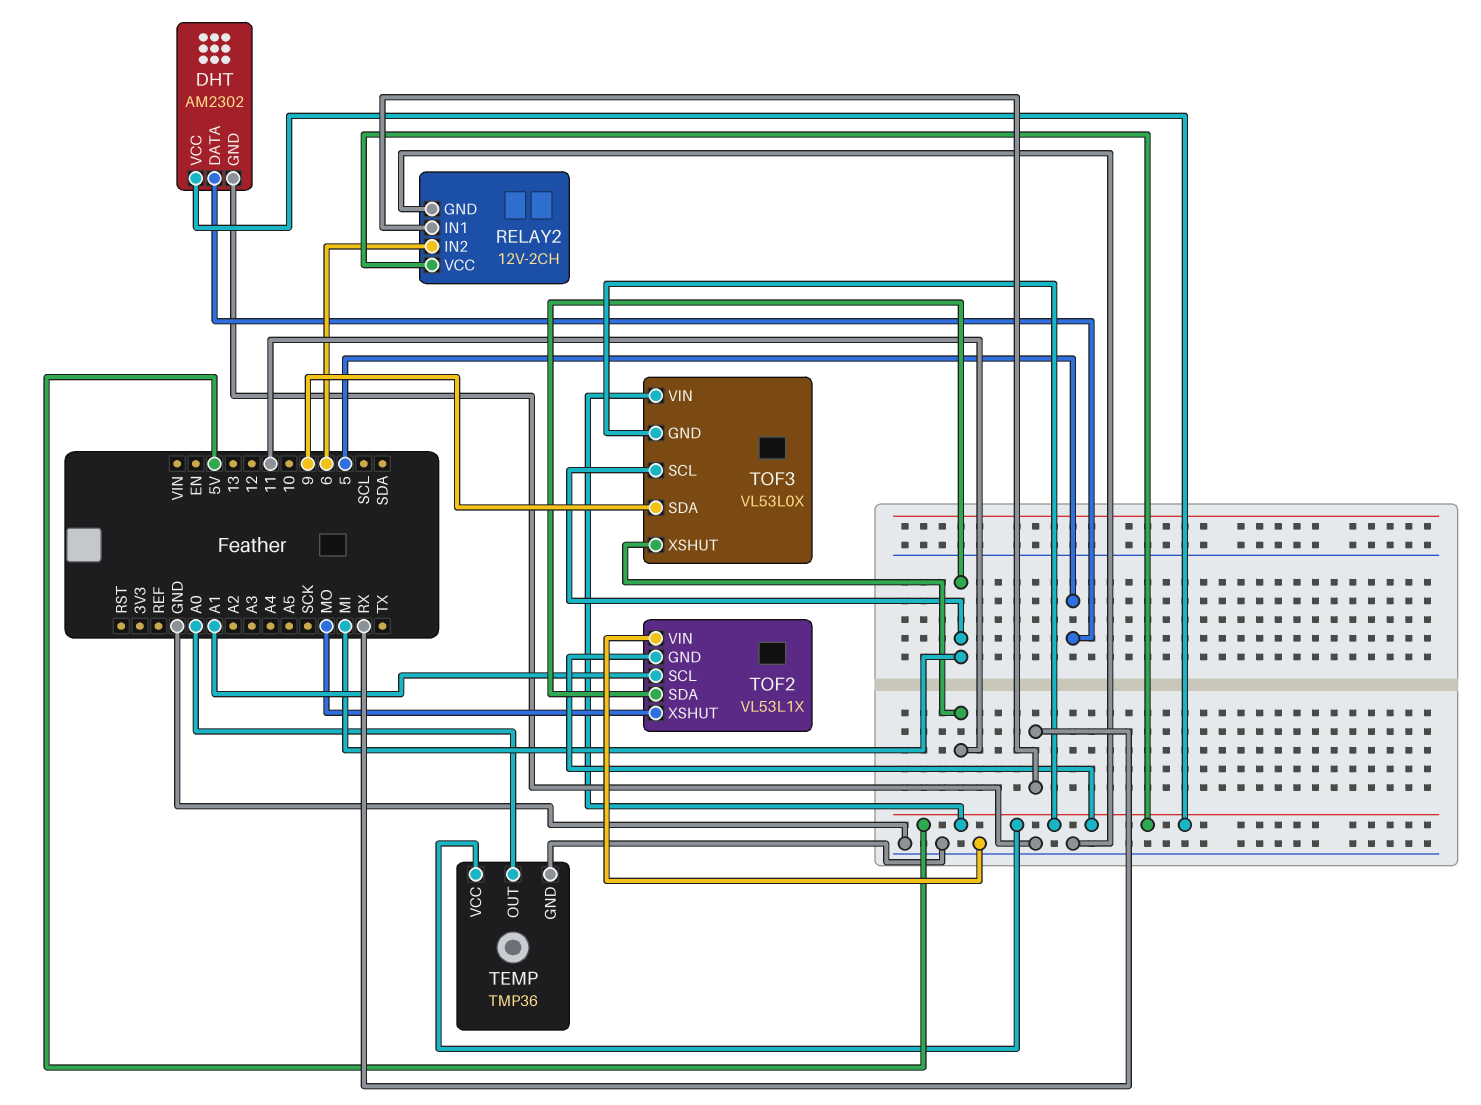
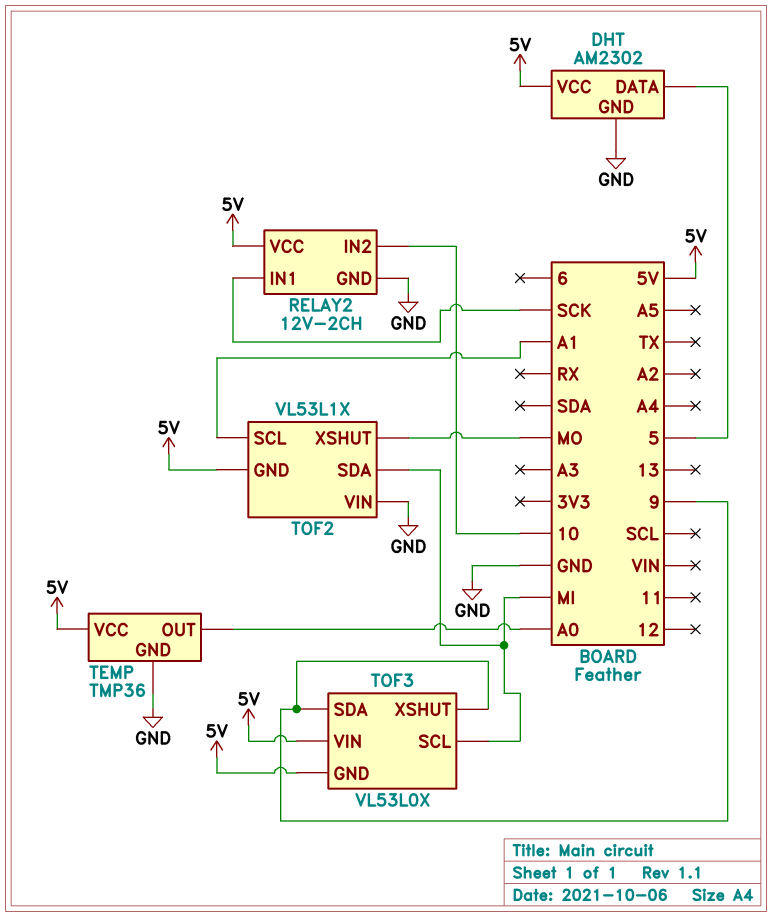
RELAY2 pin IN1: RX -> SCK
RELAY2 pin IN2: 6 -> 10
TOF3 pin XSHUT: 11 -> 9

